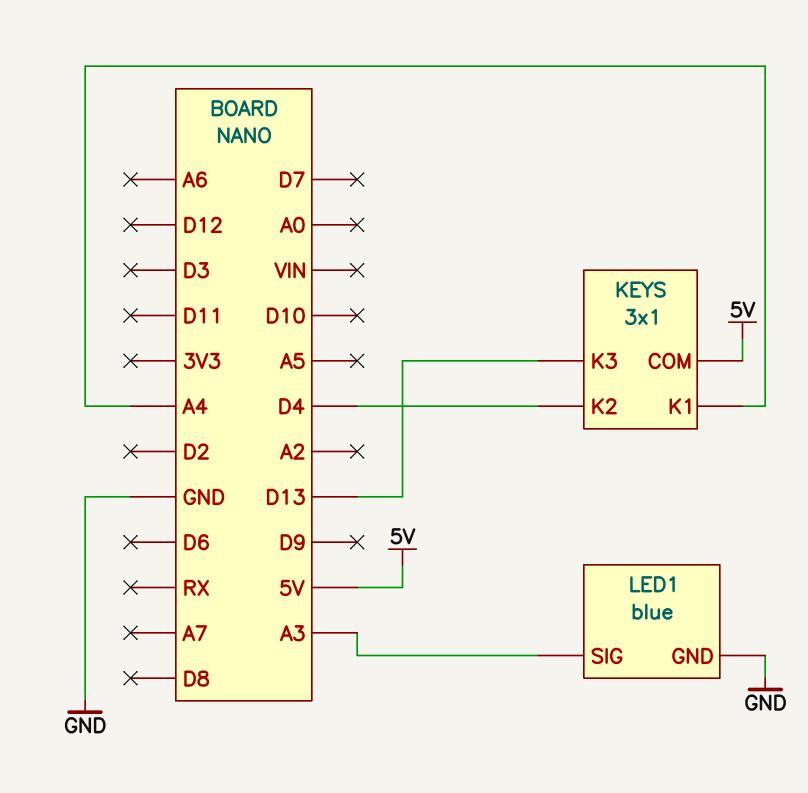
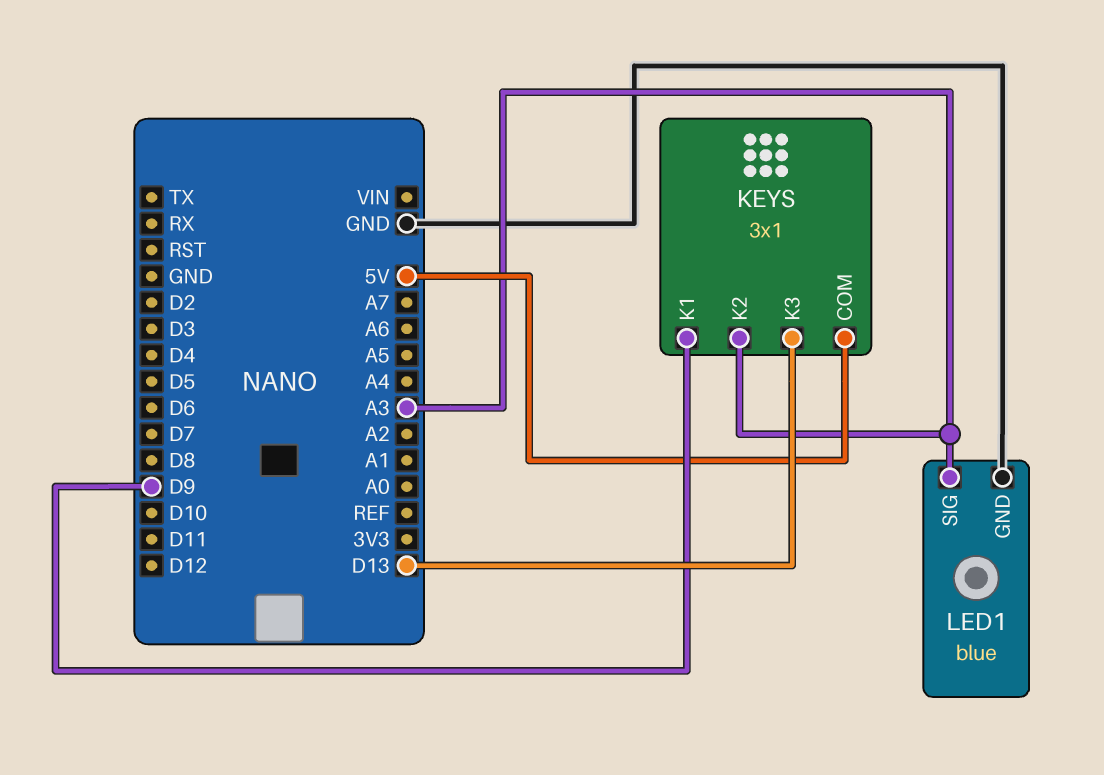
KEYS pin K1: A4 -> D9
KEYS pin K2: D4 -> A3

